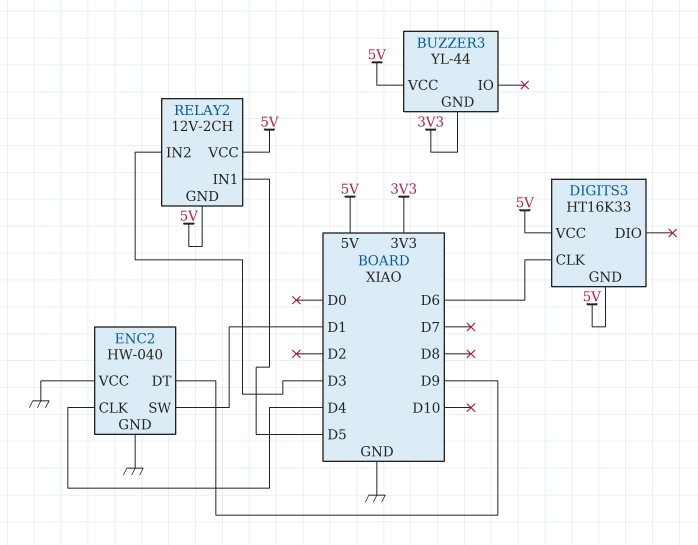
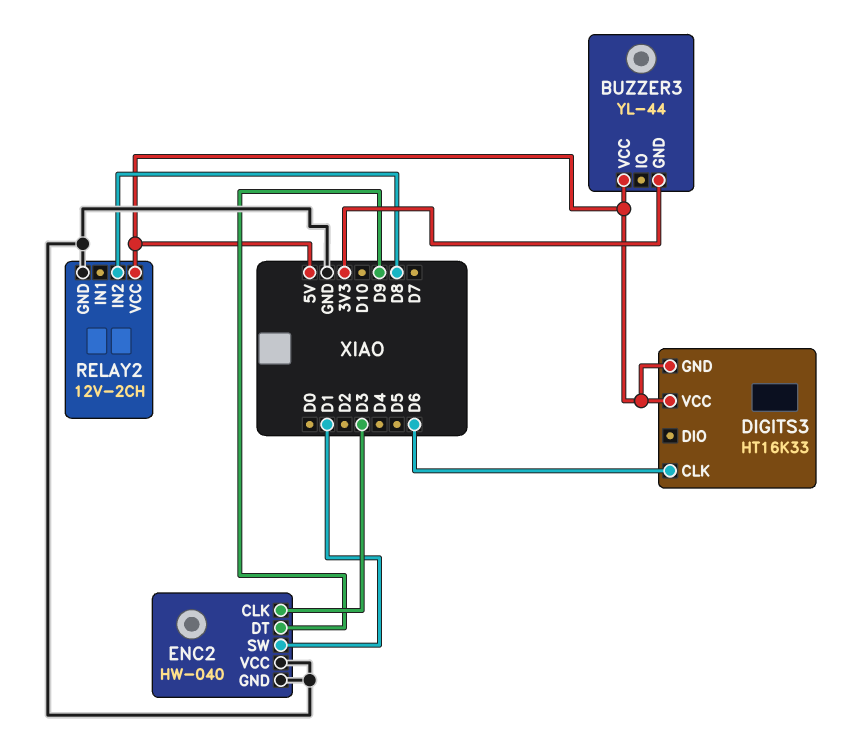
ENC2 pin CLK: D4 -> D3
RELAY2 pin GND: 5V -> GND
RELAY2 pin IN1: D5 -> none
RELAY2 pin IN2: D3 -> D8

